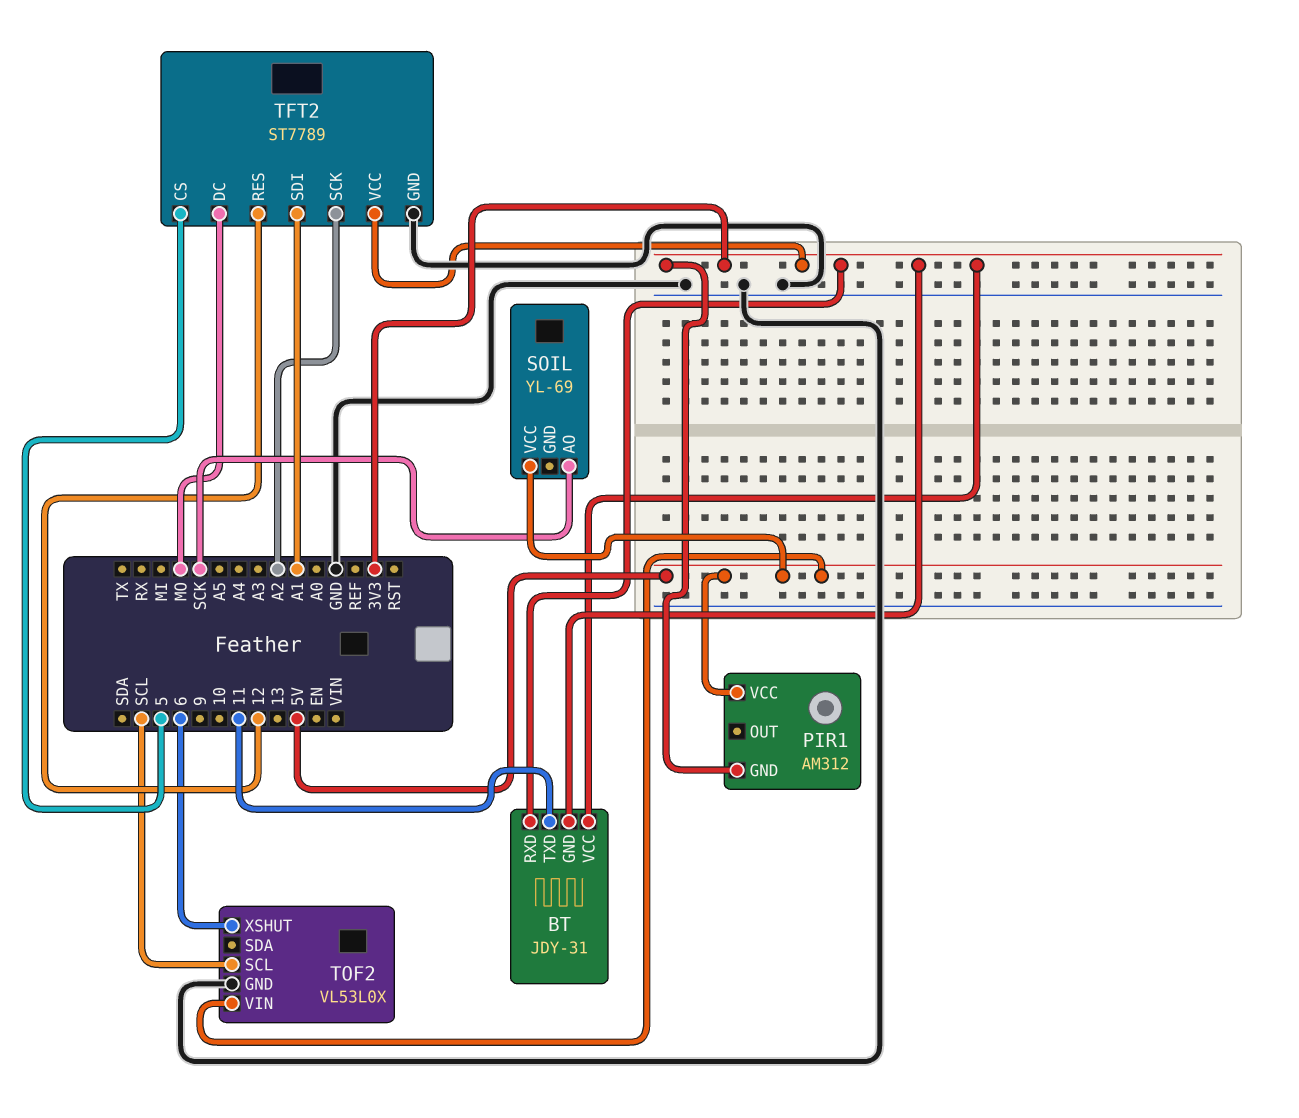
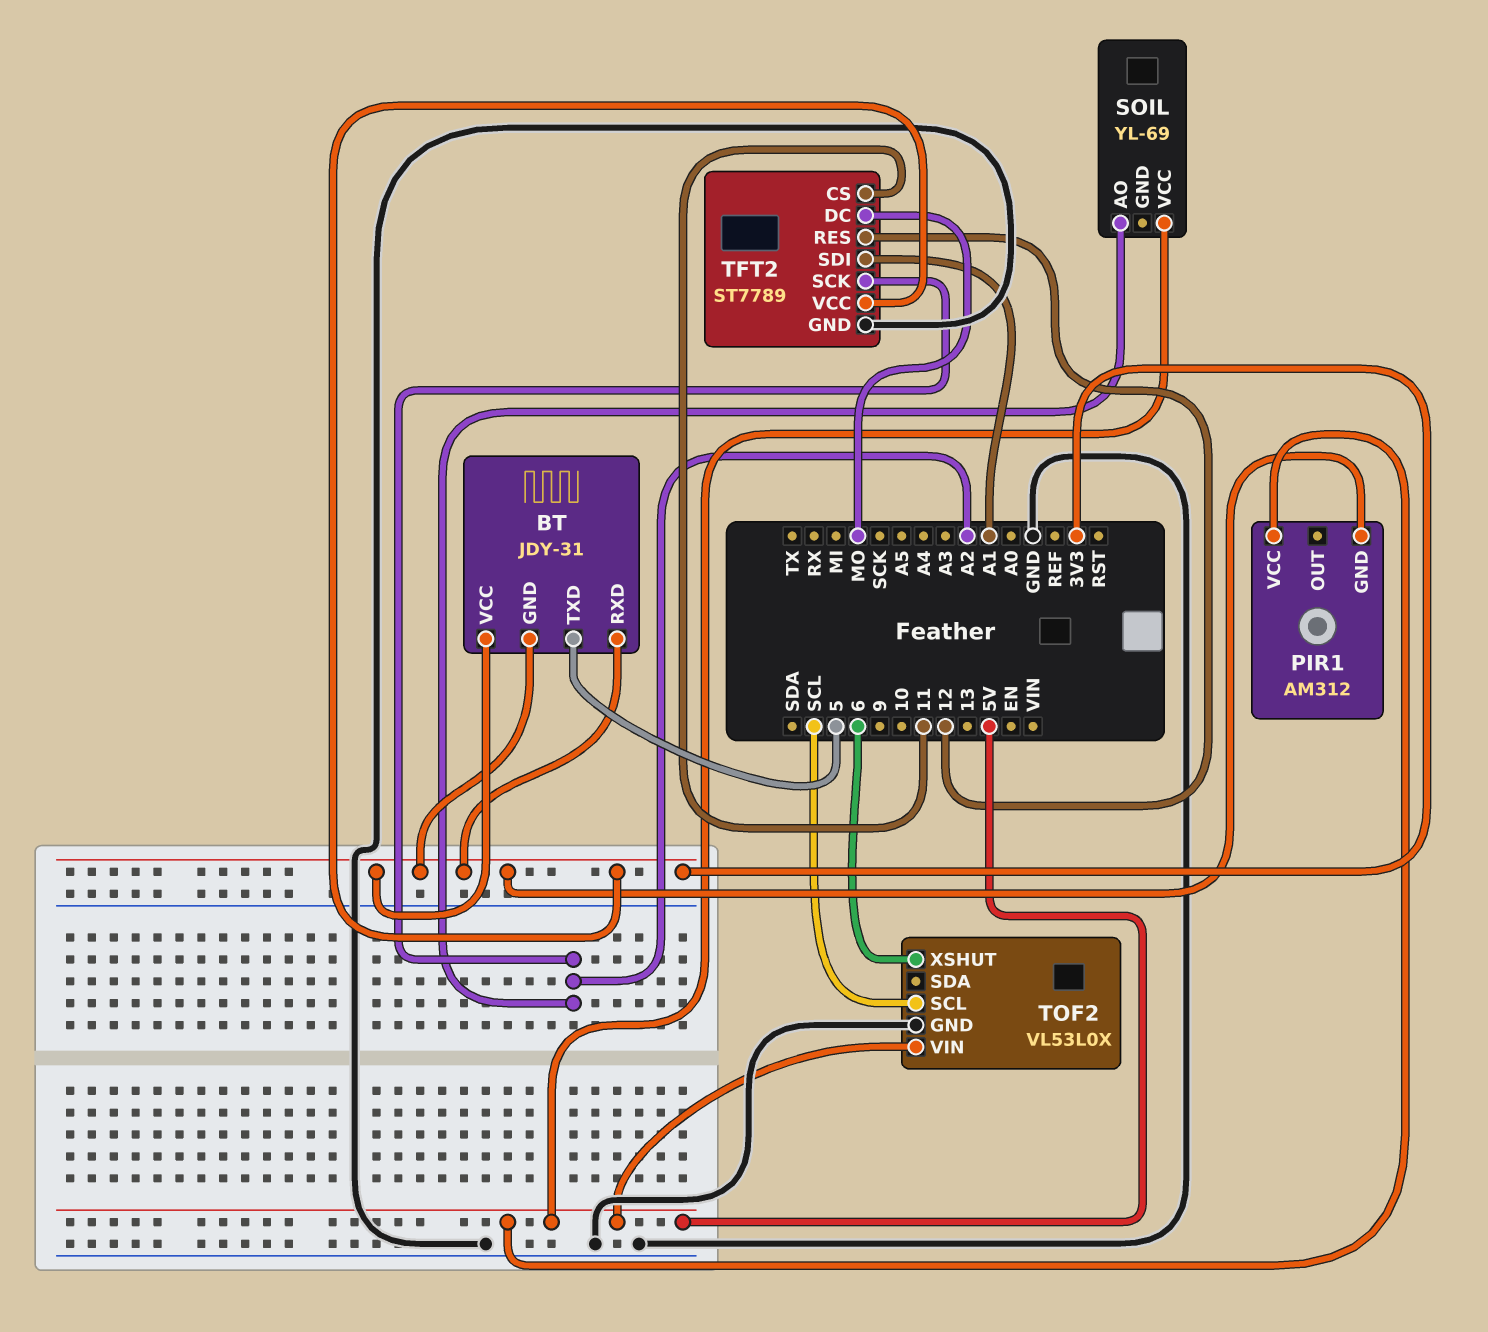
BT pin TXD: 11 -> 5
SOIL pin AO: SCK -> A2
TFT2 pin CS: 5 -> 11

